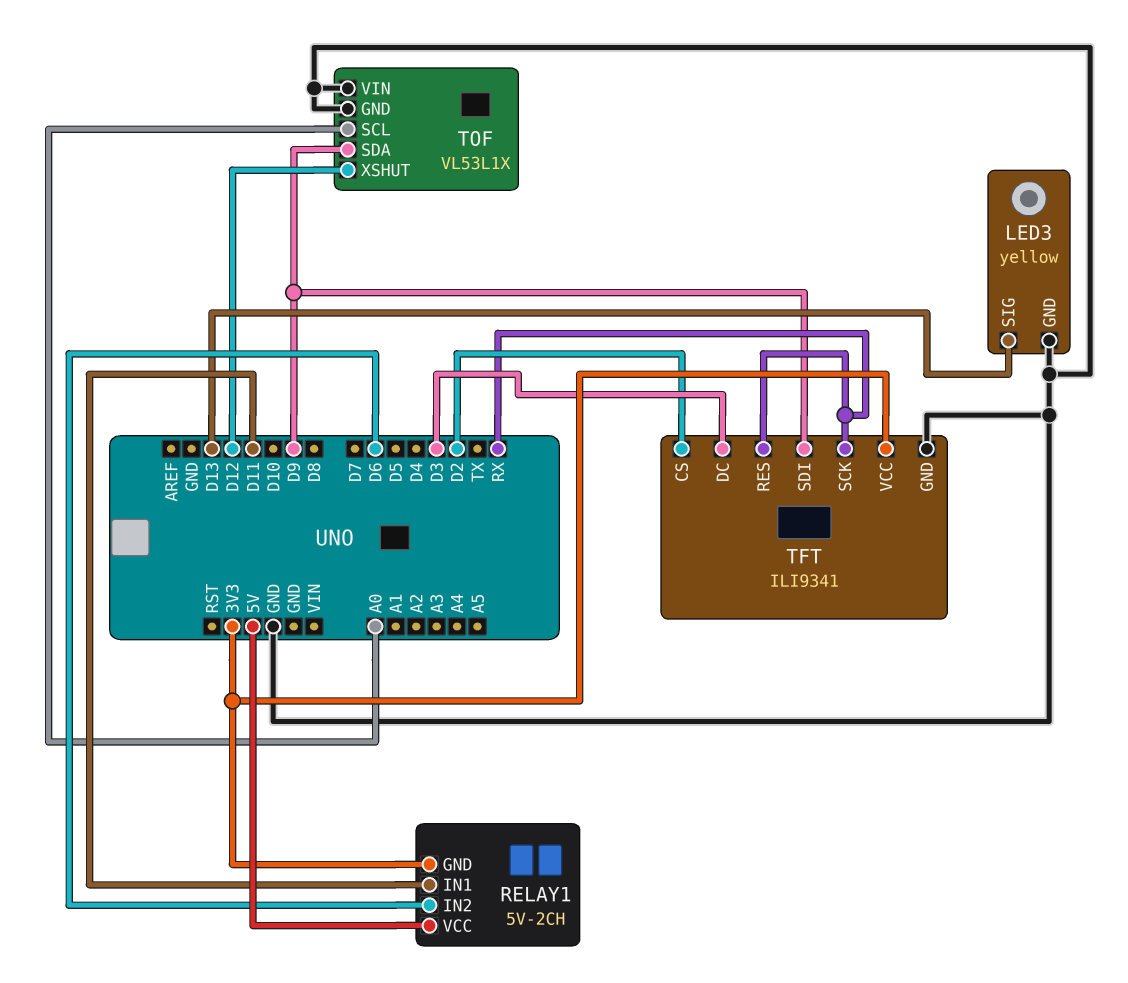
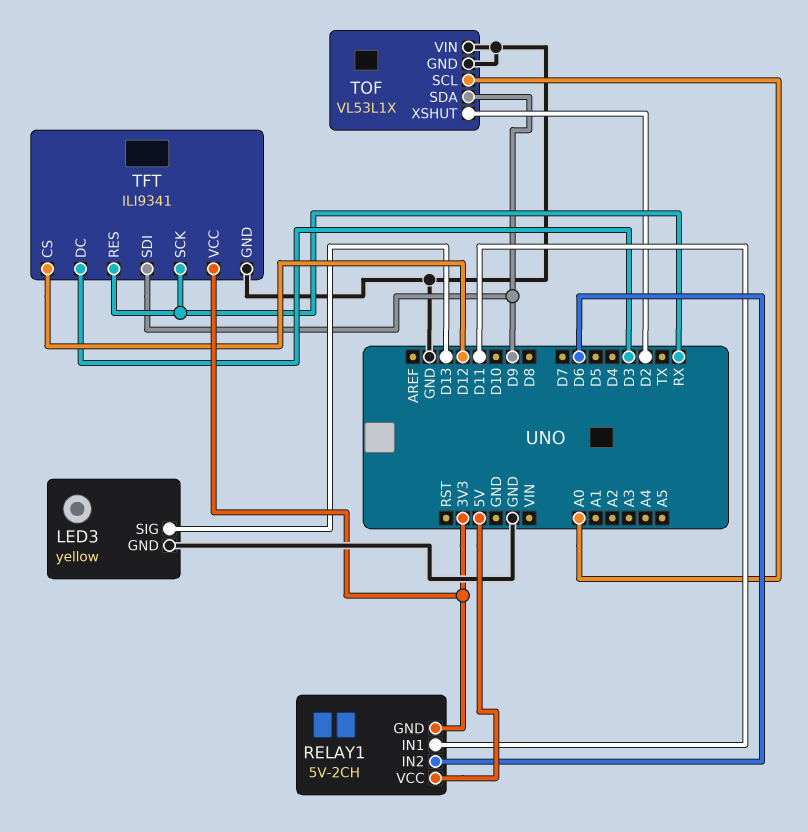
TFT pin CS: D2 -> D12
TOF pin XSHUT: D12 -> D2

